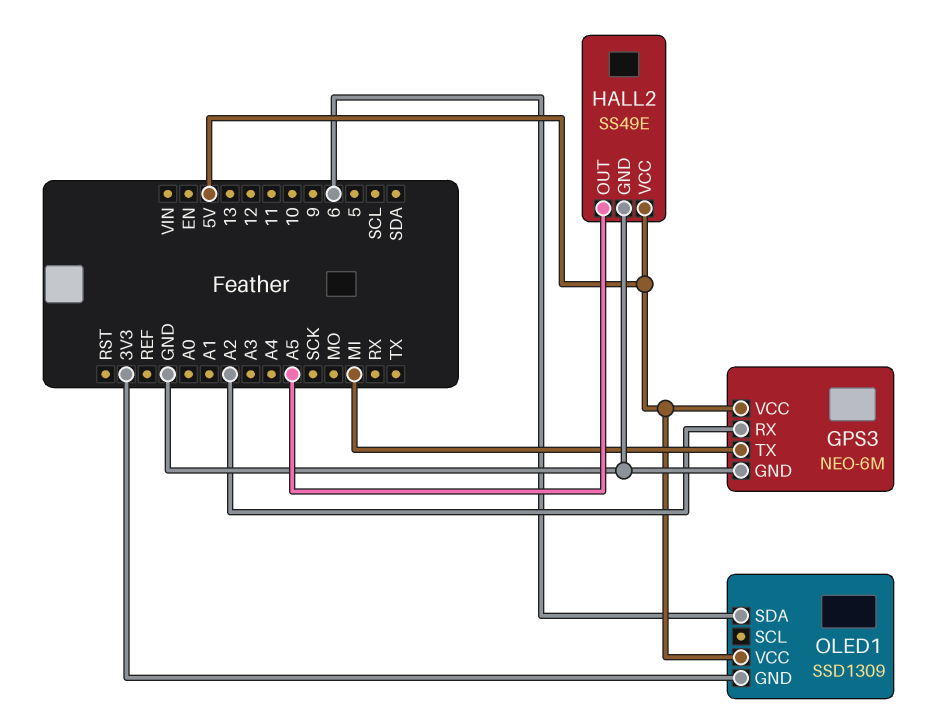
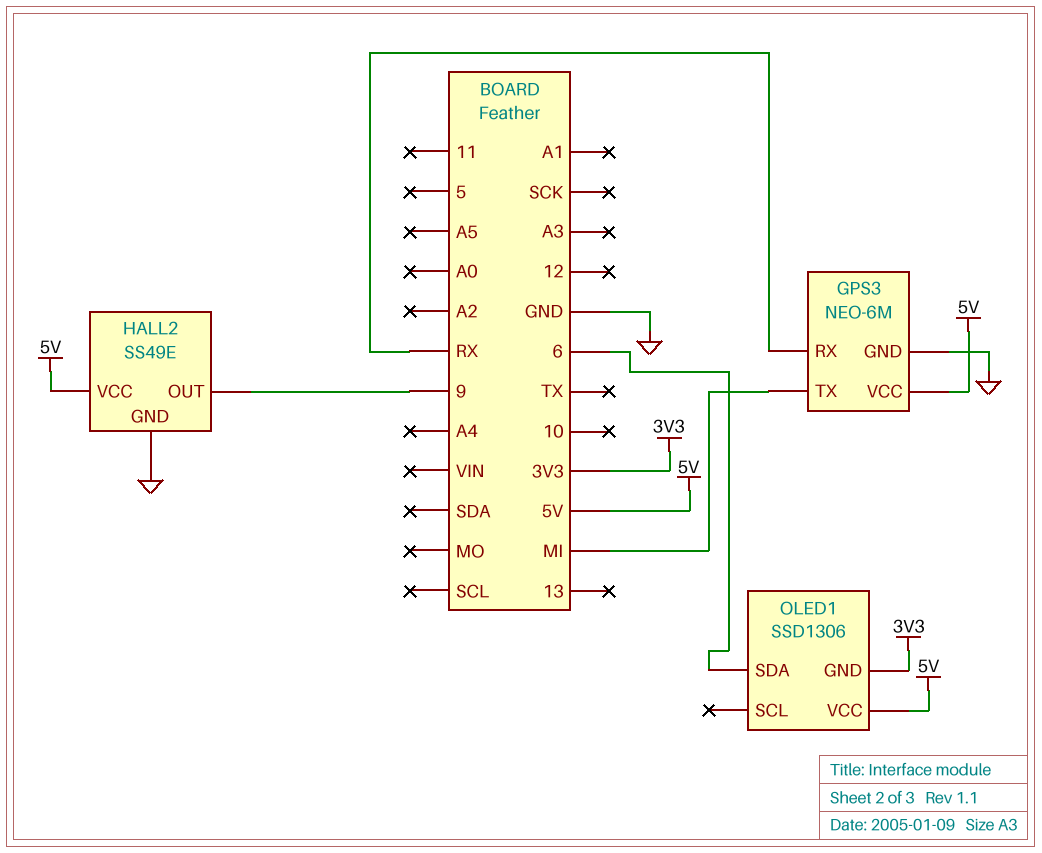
GPS3 pin RX: A2 -> RX
HALL2 pin OUT: A5 -> 9
OLED1: SSD1309 -> SSD1306

